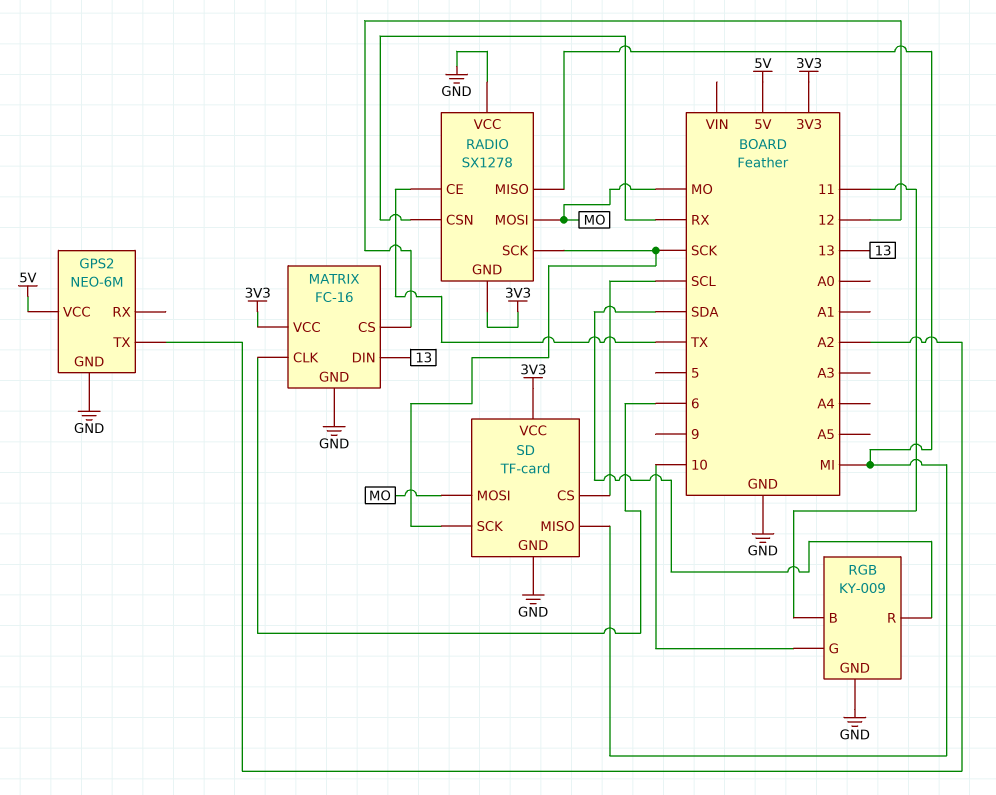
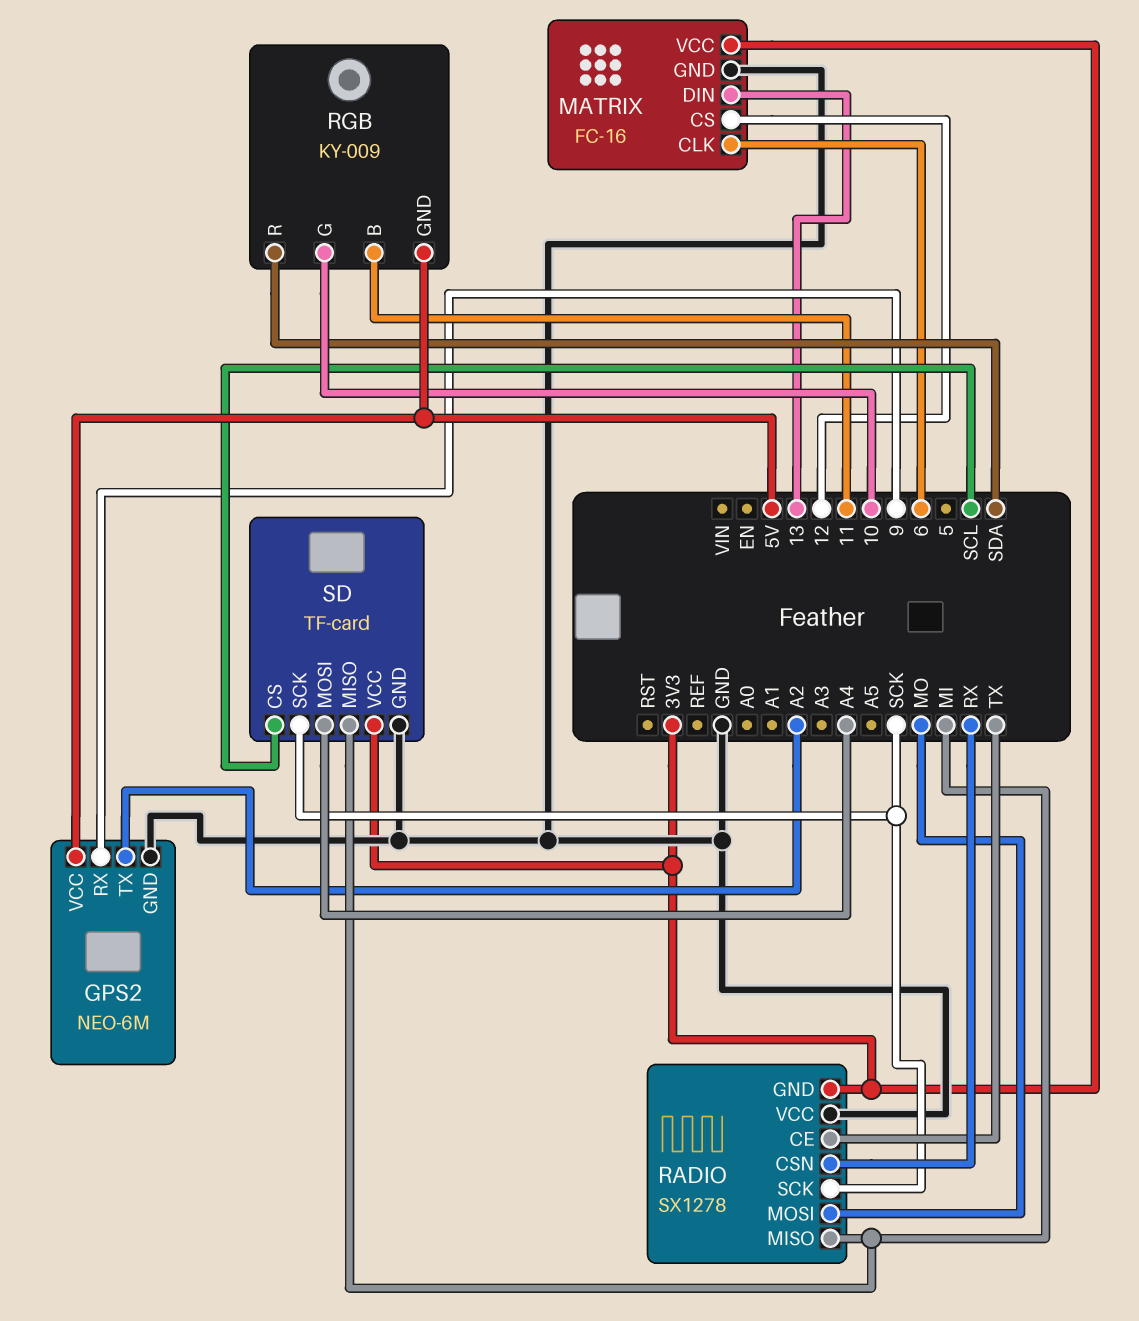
GPS2 pin RX: none -> 9
RGB pin GND: GND -> 5V
SD pin MOSI: MO -> A4

